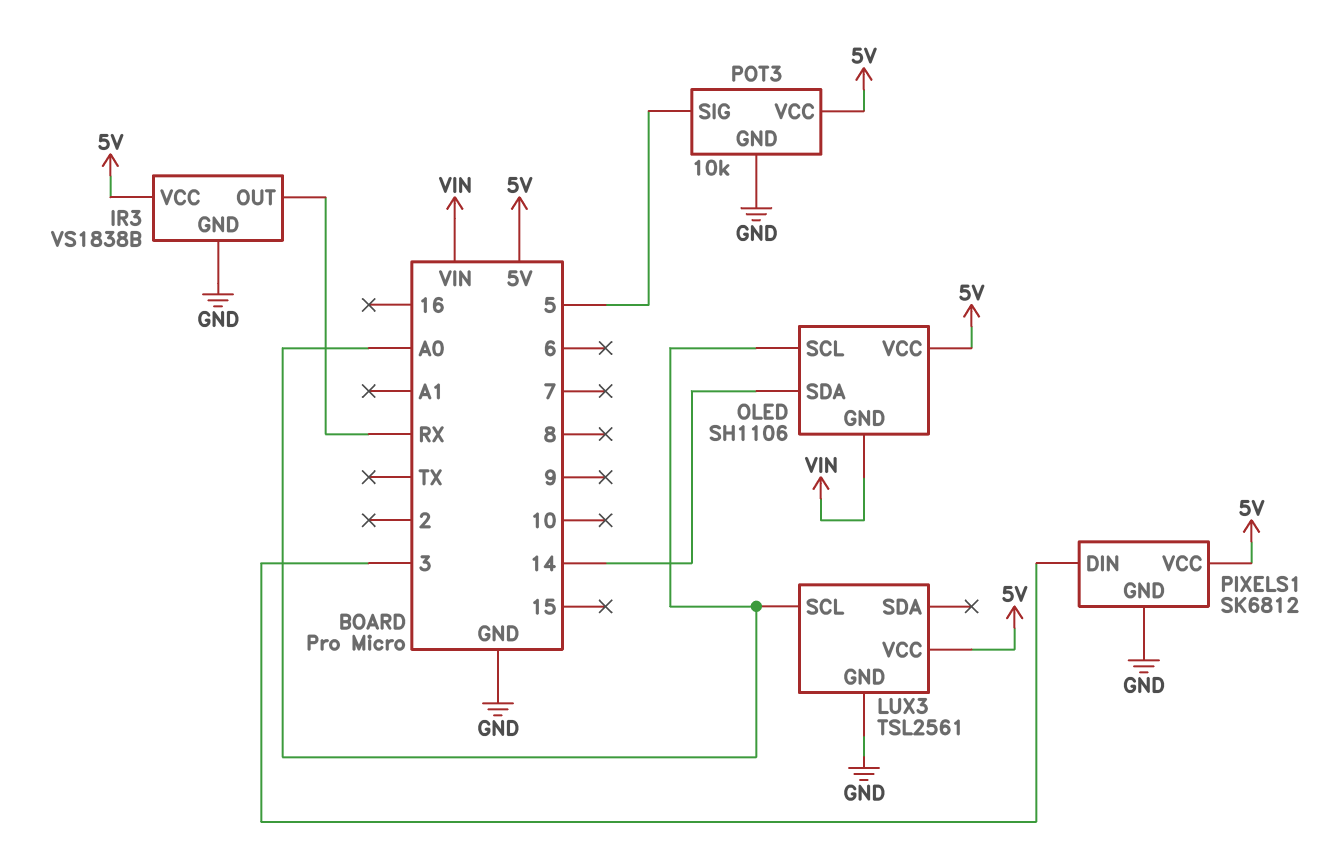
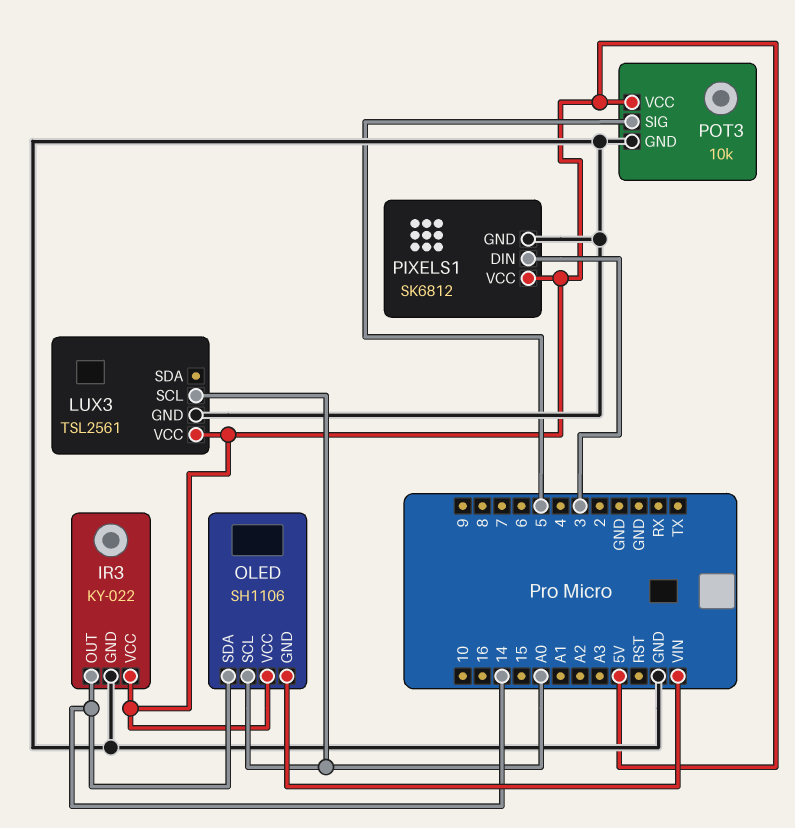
IR3: VS1838B -> KY-022
IR3 pin OUT: RX -> 14

